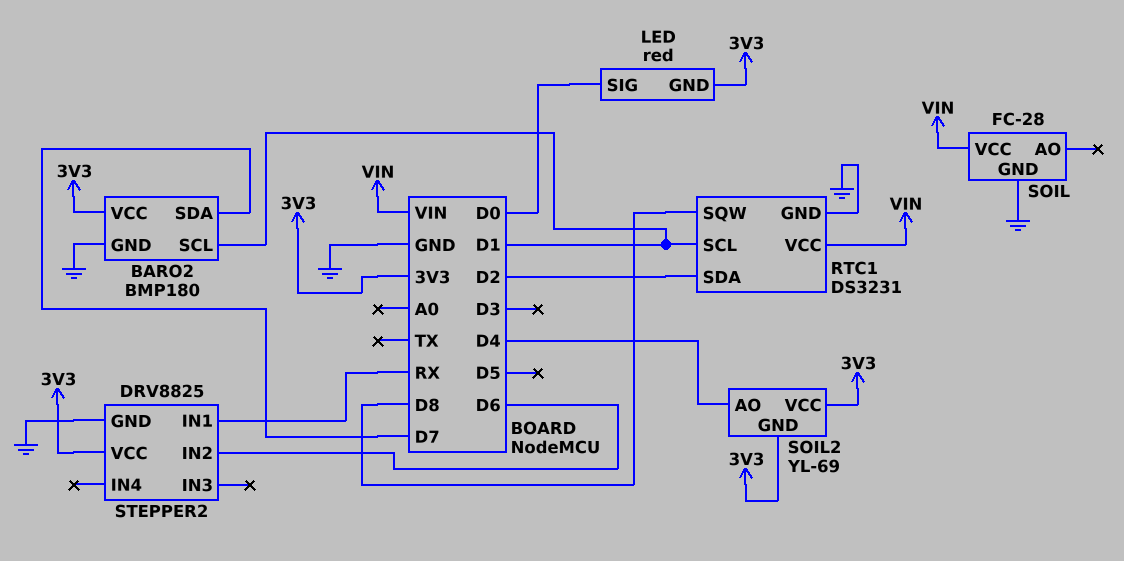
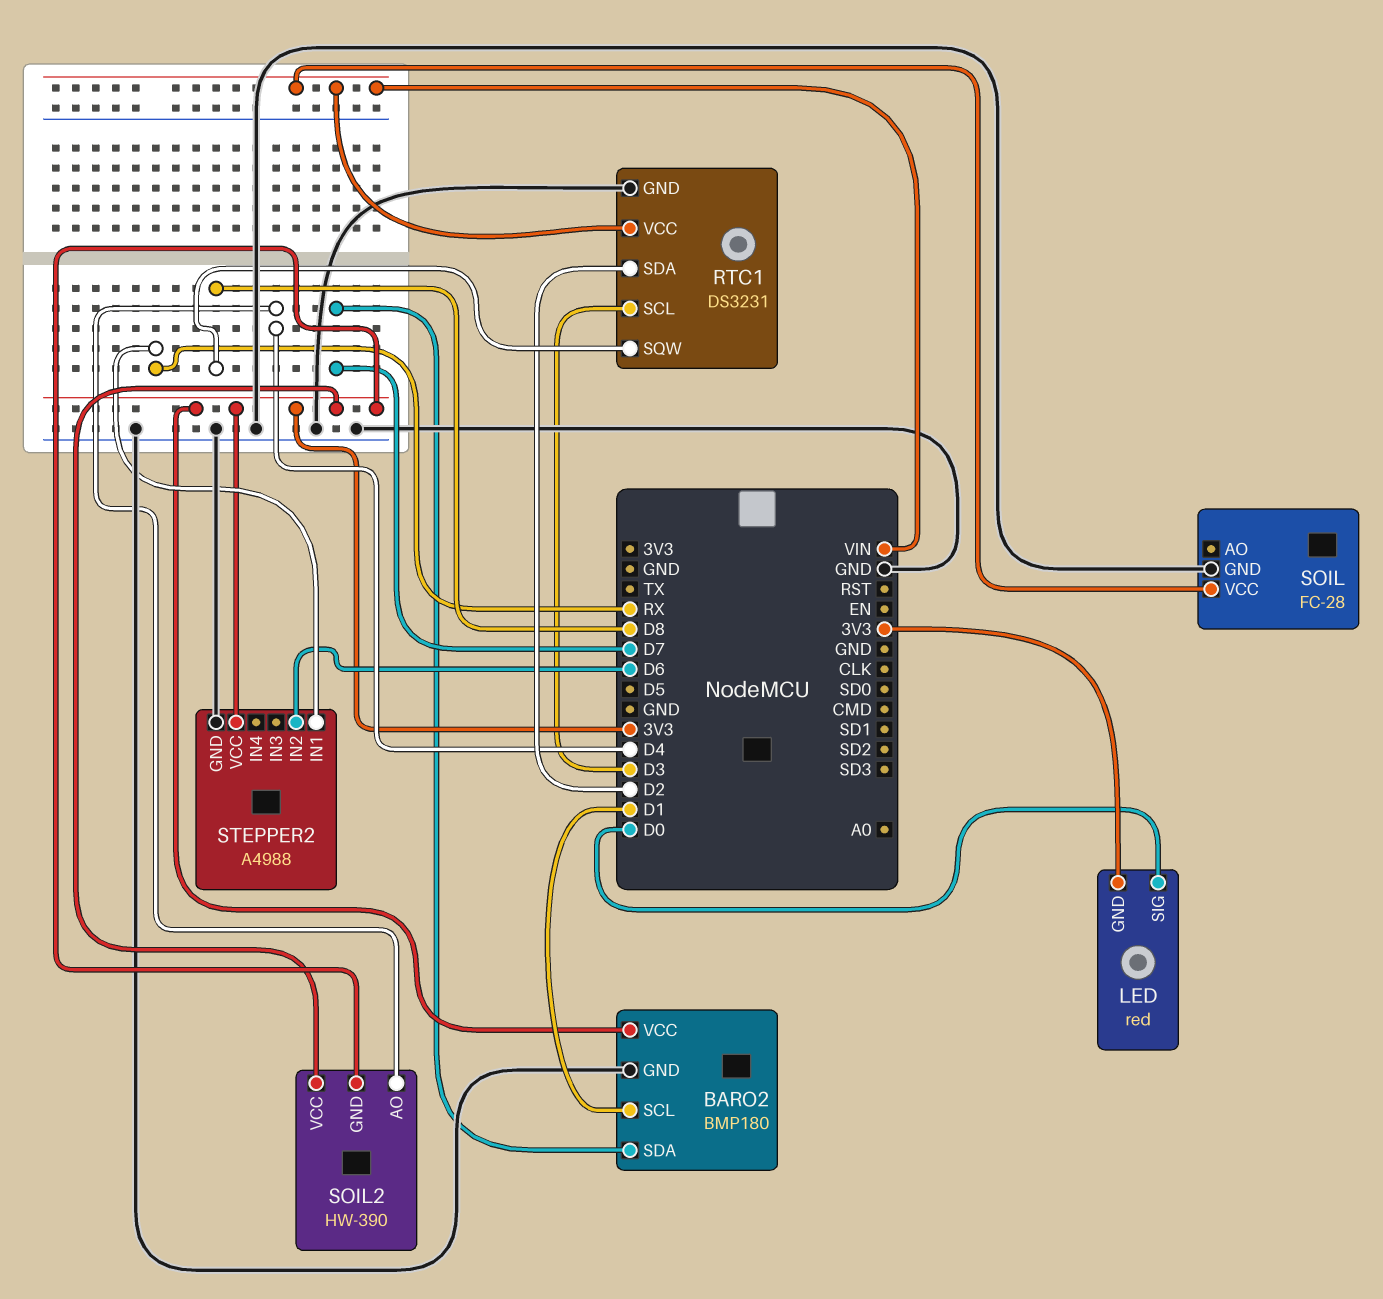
RTC1 pin SCL: D1 -> D3
SOIL2: YL-69 -> HW-390
STEPPER2: DRV8825 -> A4988

